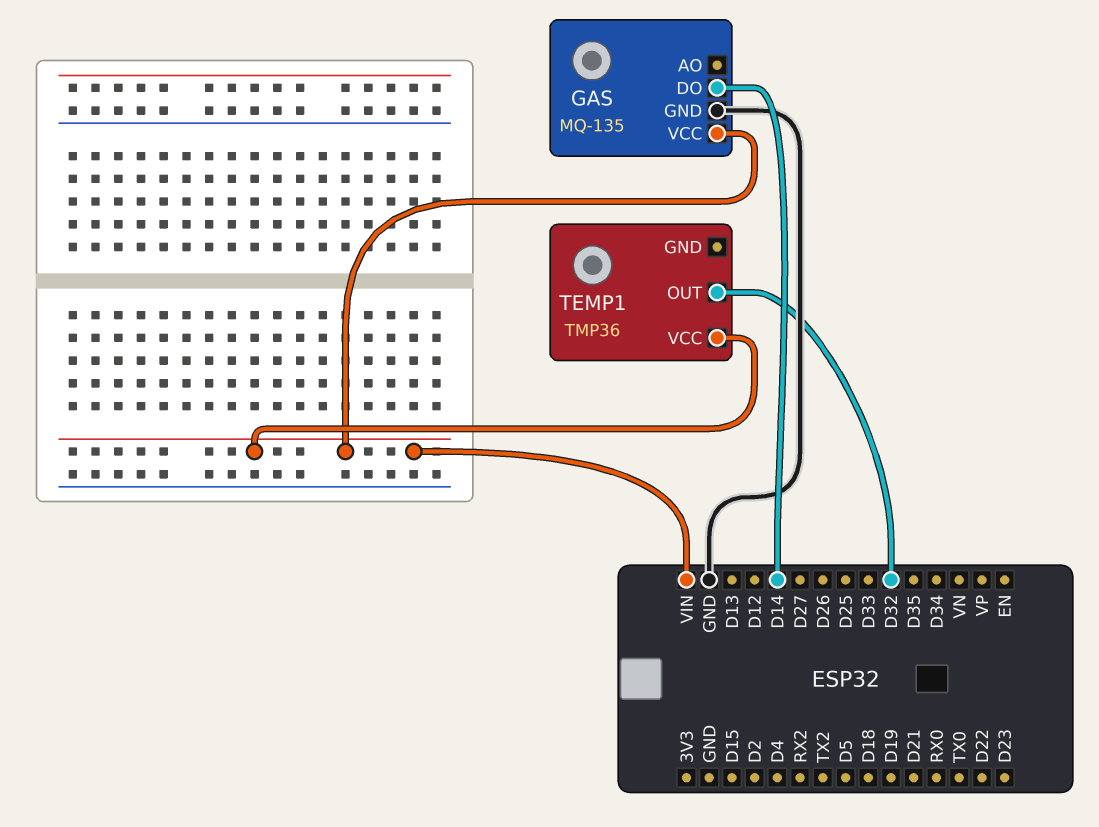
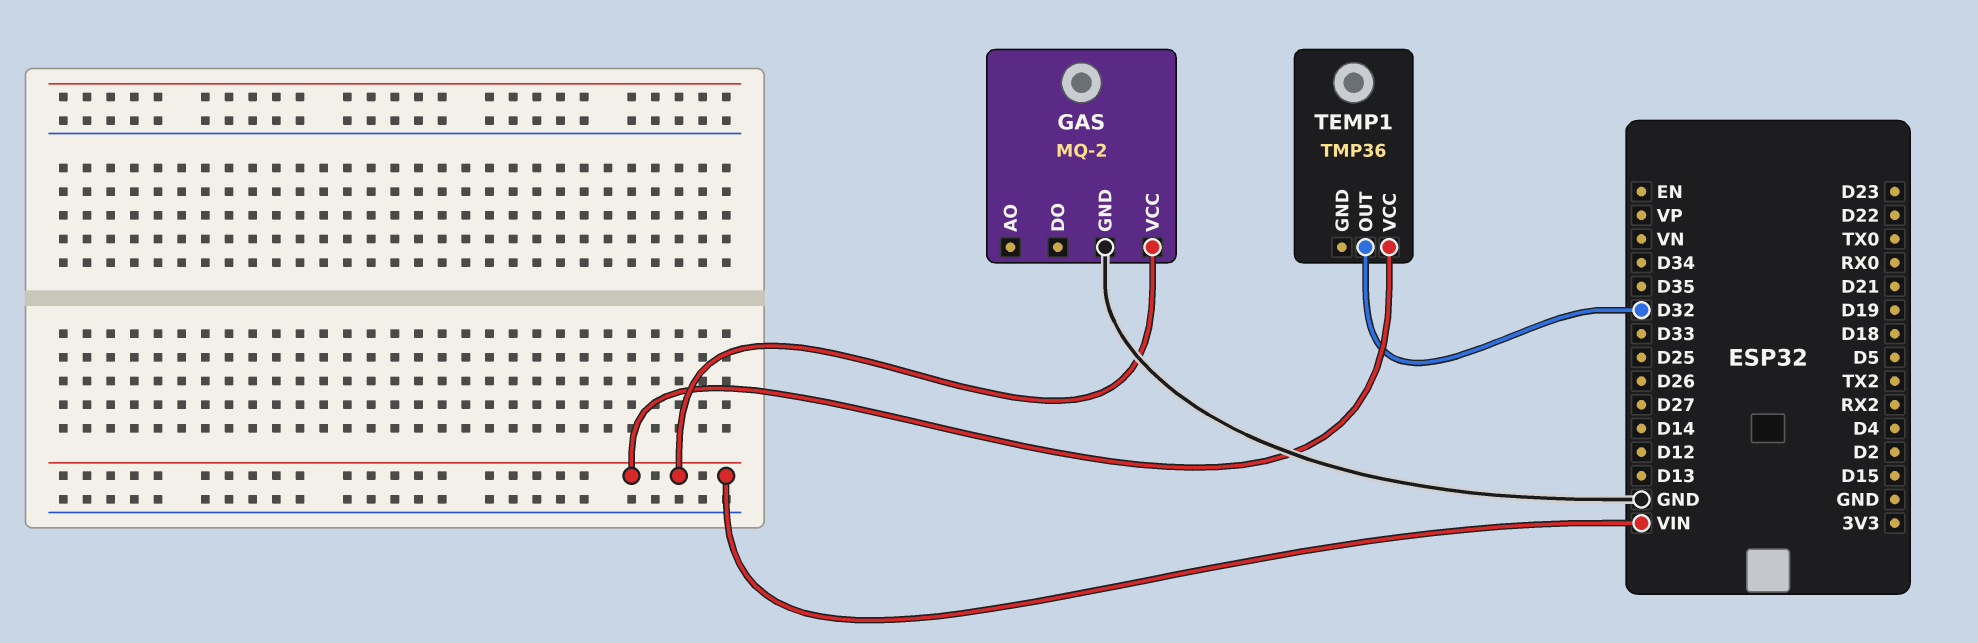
GAS: MQ-135 -> MQ-2
GAS pin DO: D14 -> none

